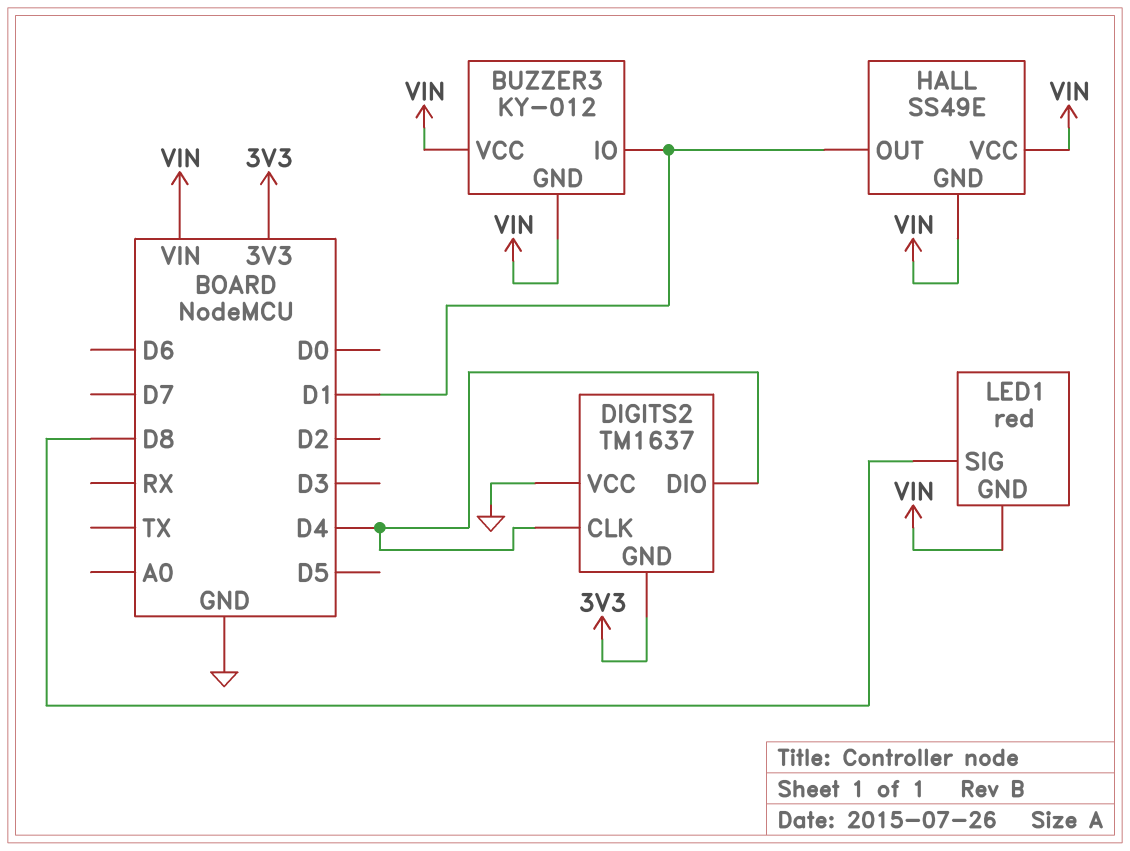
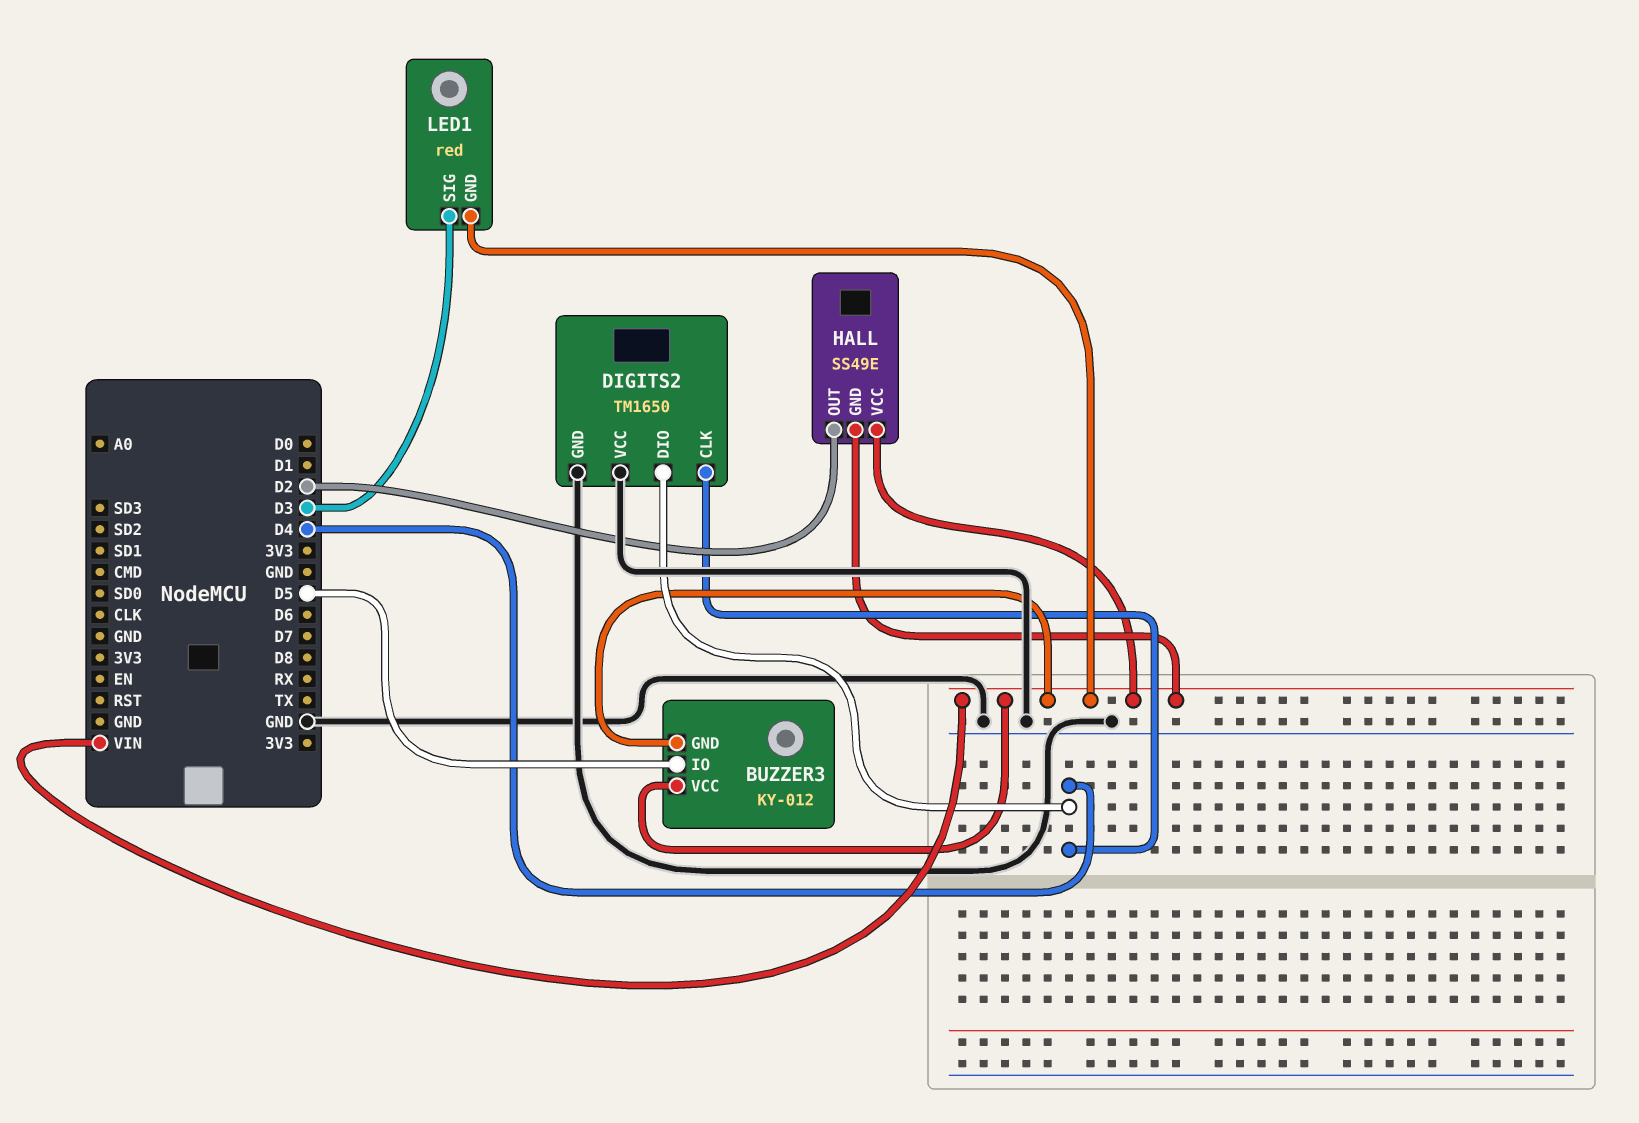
BUZZER3 pin IO: D1 -> D5
DIGITS2: TM1637 -> TM1650
DIGITS2 pin GND: 3V3 -> GND
HALL pin OUT: D1 -> D2
LED1 pin SIG: D8 -> D3

